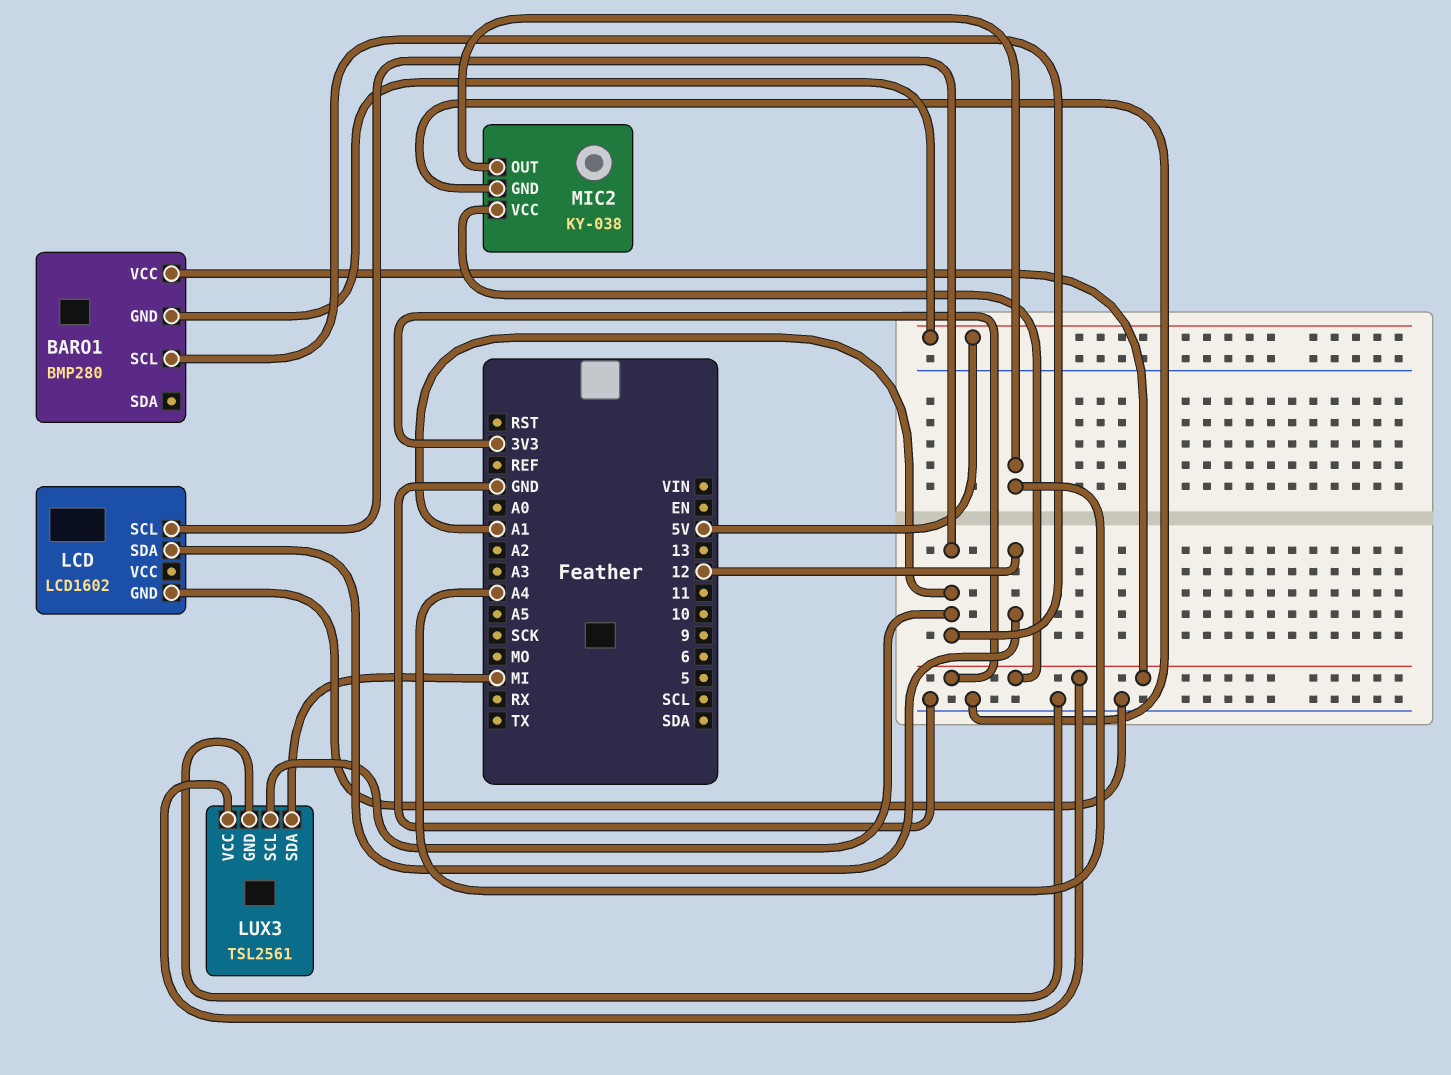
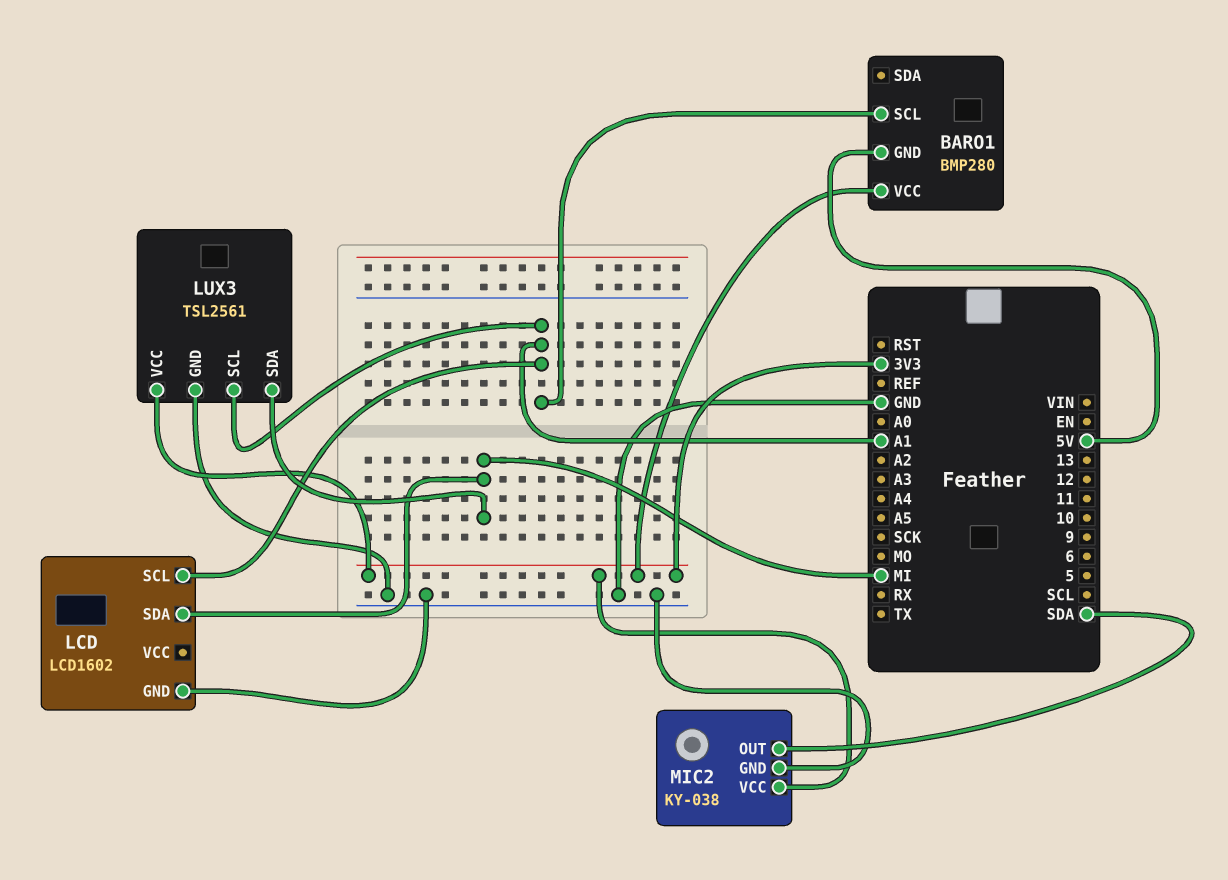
LCD pin SDA: 12 -> MI
MIC2 pin OUT: A4 -> SDA

